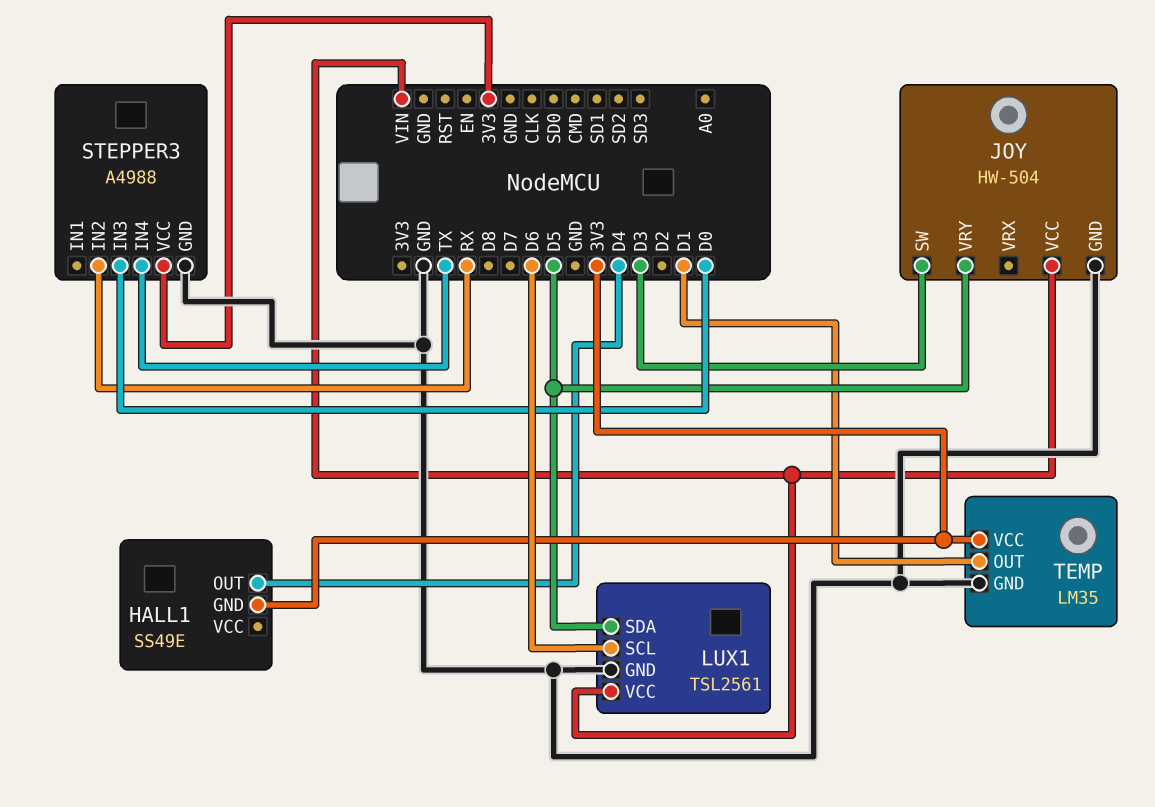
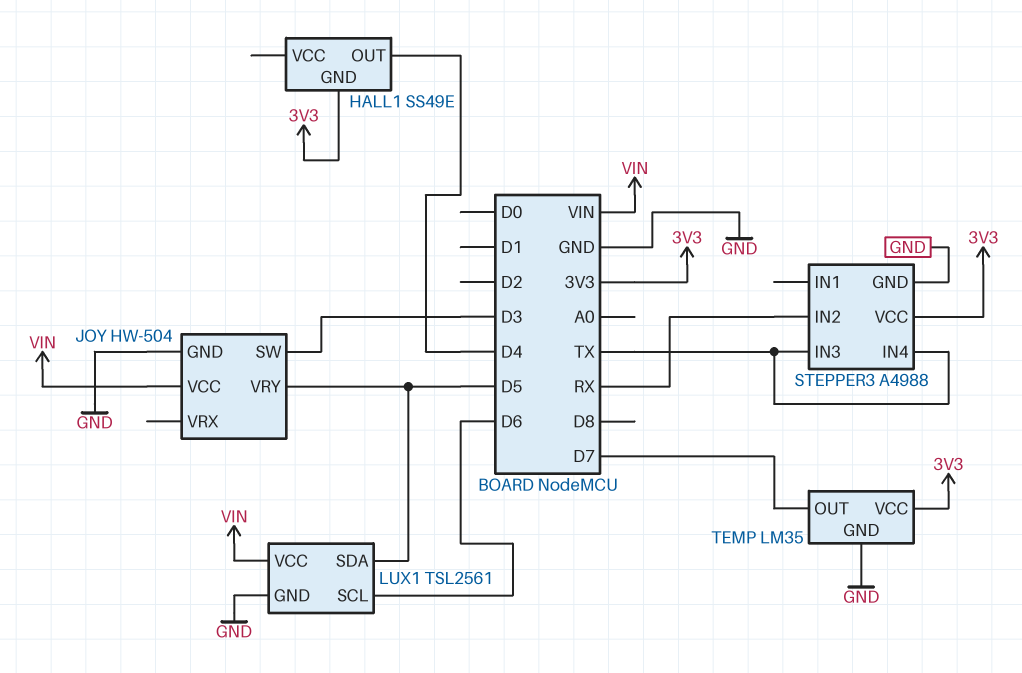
STEPPER3 pin IN3: D0 -> TX
TEMP pin OUT: D1 -> D7

